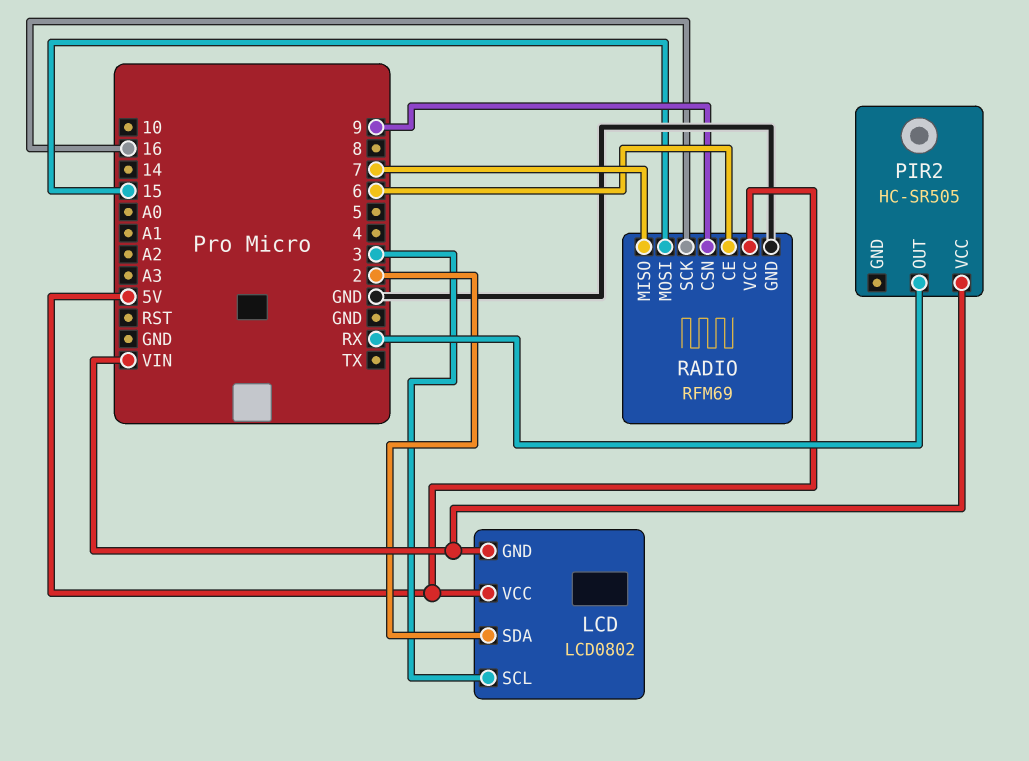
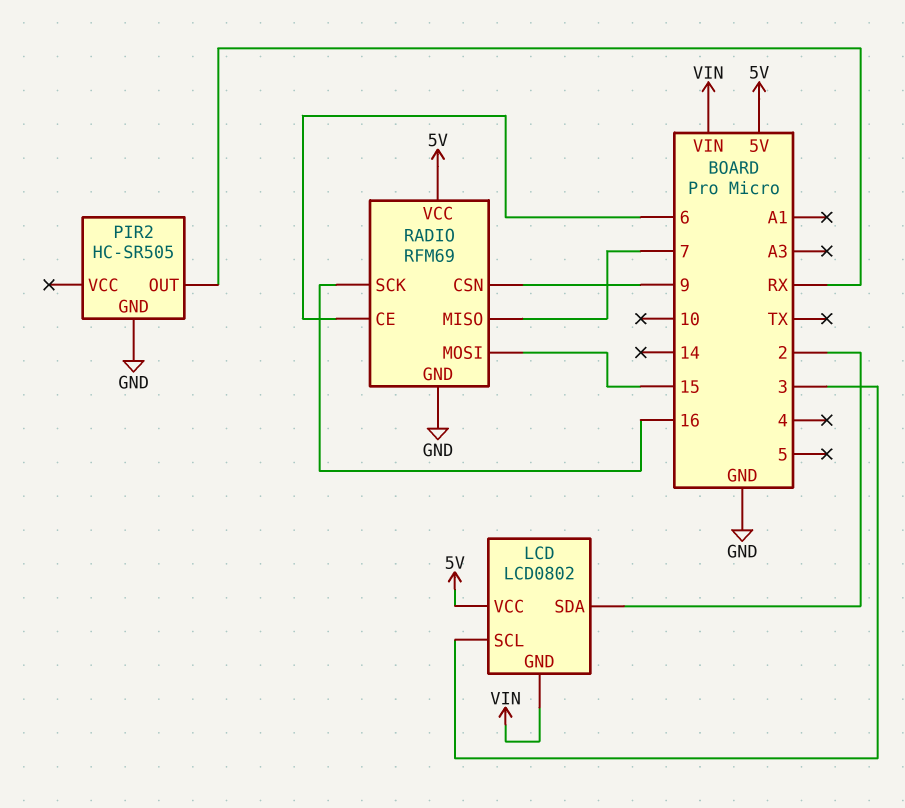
PIR2 pin GND: none -> GND
PIR2 pin VCC: VIN -> none

